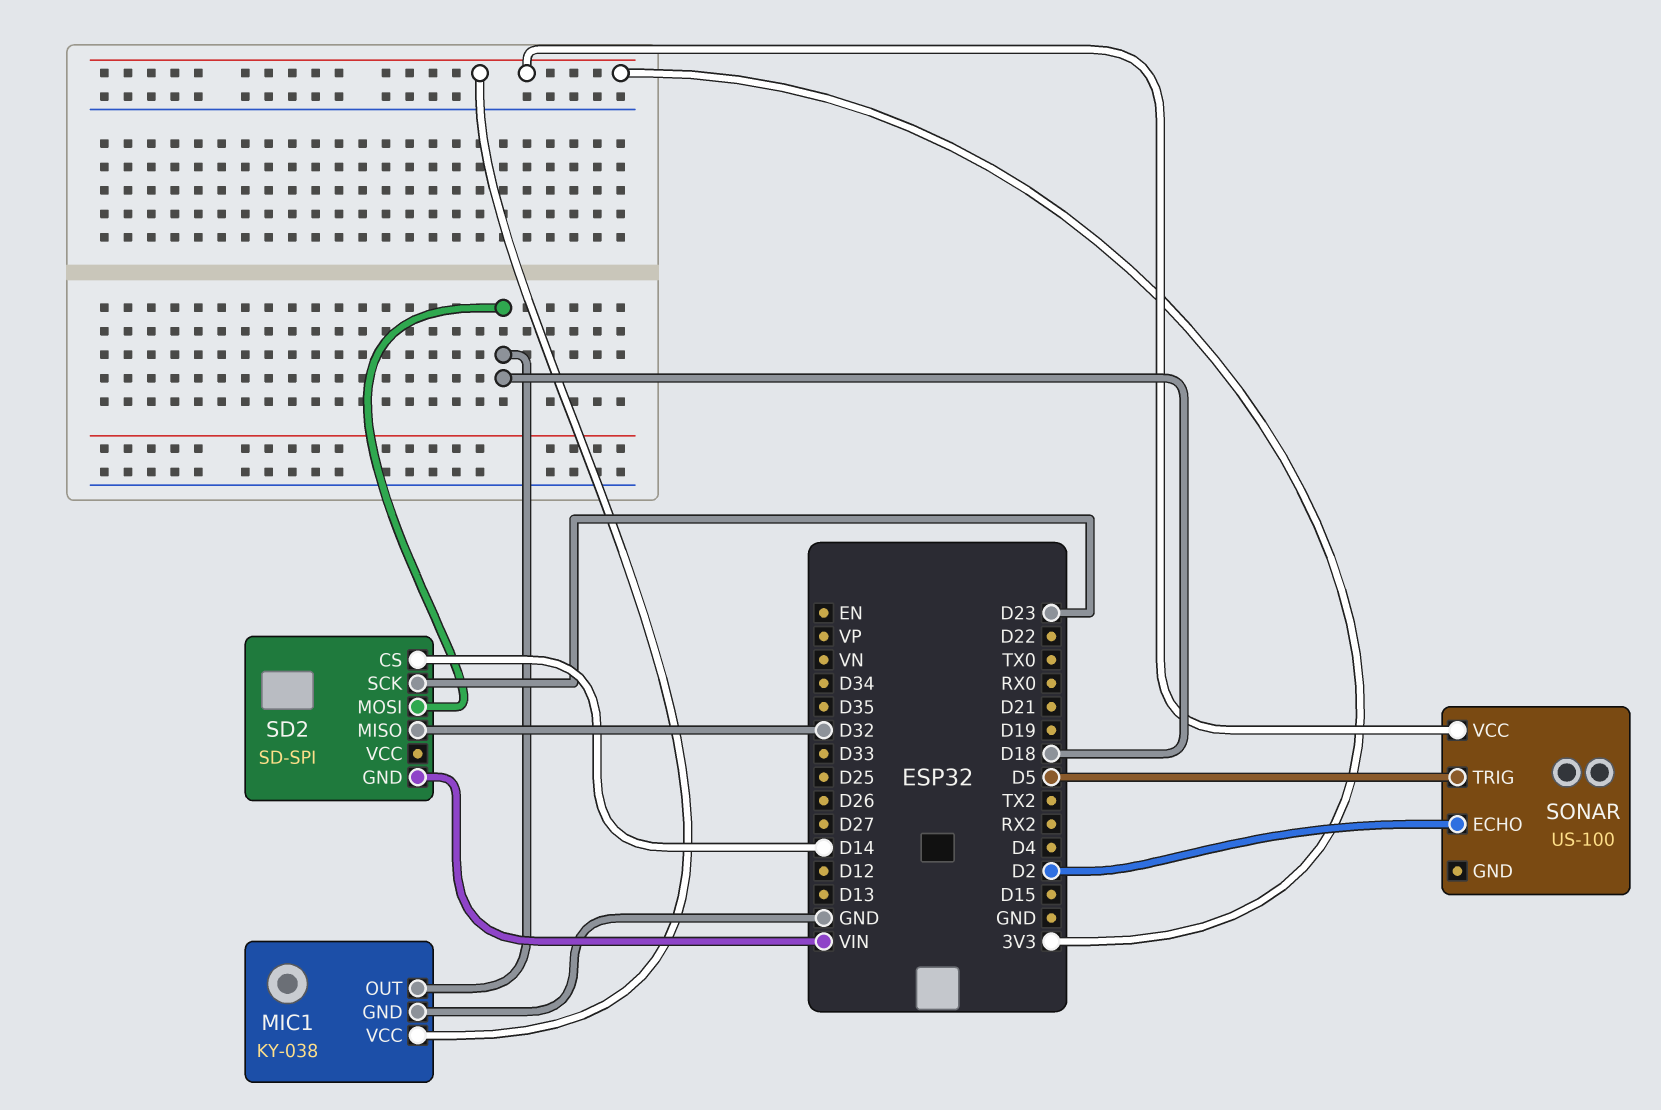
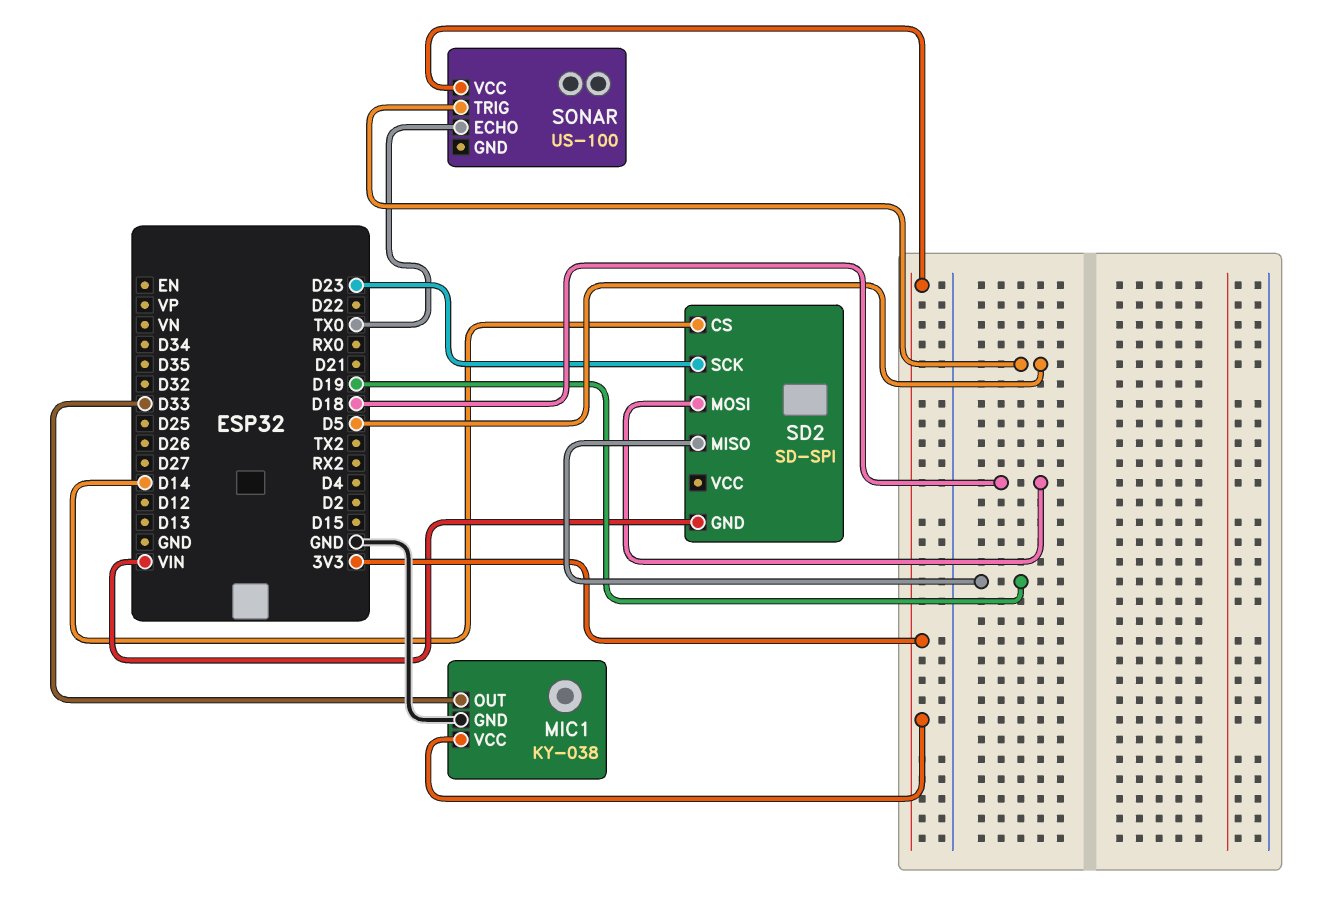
MIC1 pin OUT: D18 -> D33
SD2 pin MISO: D32 -> D19
SONAR pin ECHO: D2 -> TX0

